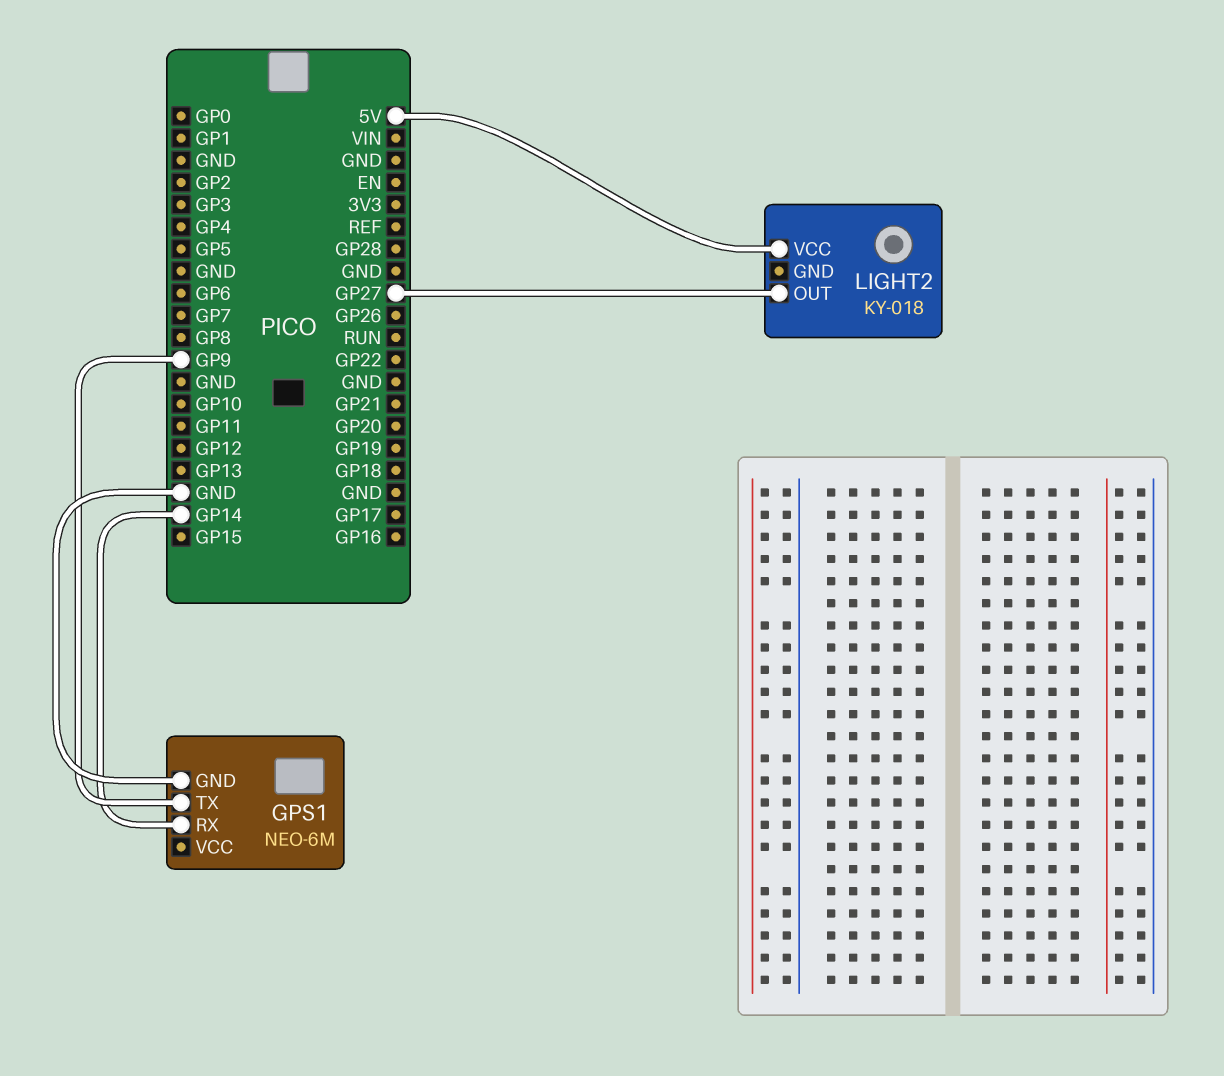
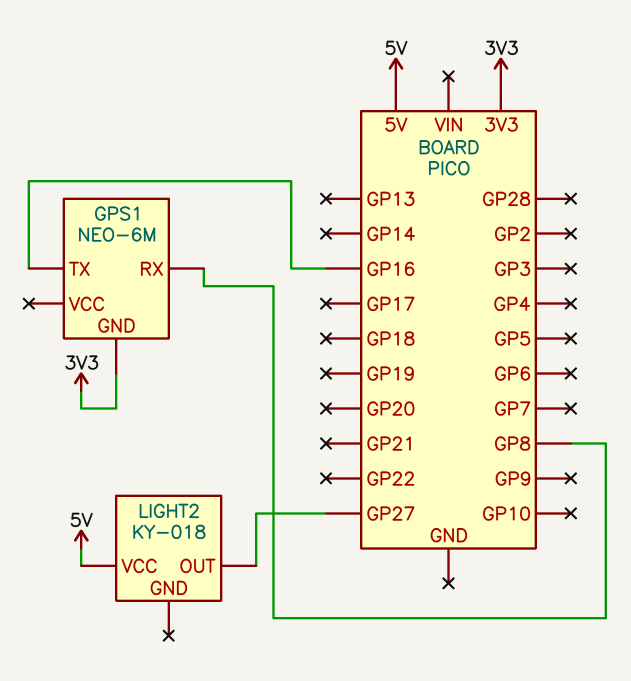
GPS1 pin GND: GND -> 3V3
GPS1 pin RX: GP14 -> GP8
GPS1 pin TX: GP9 -> GP16

